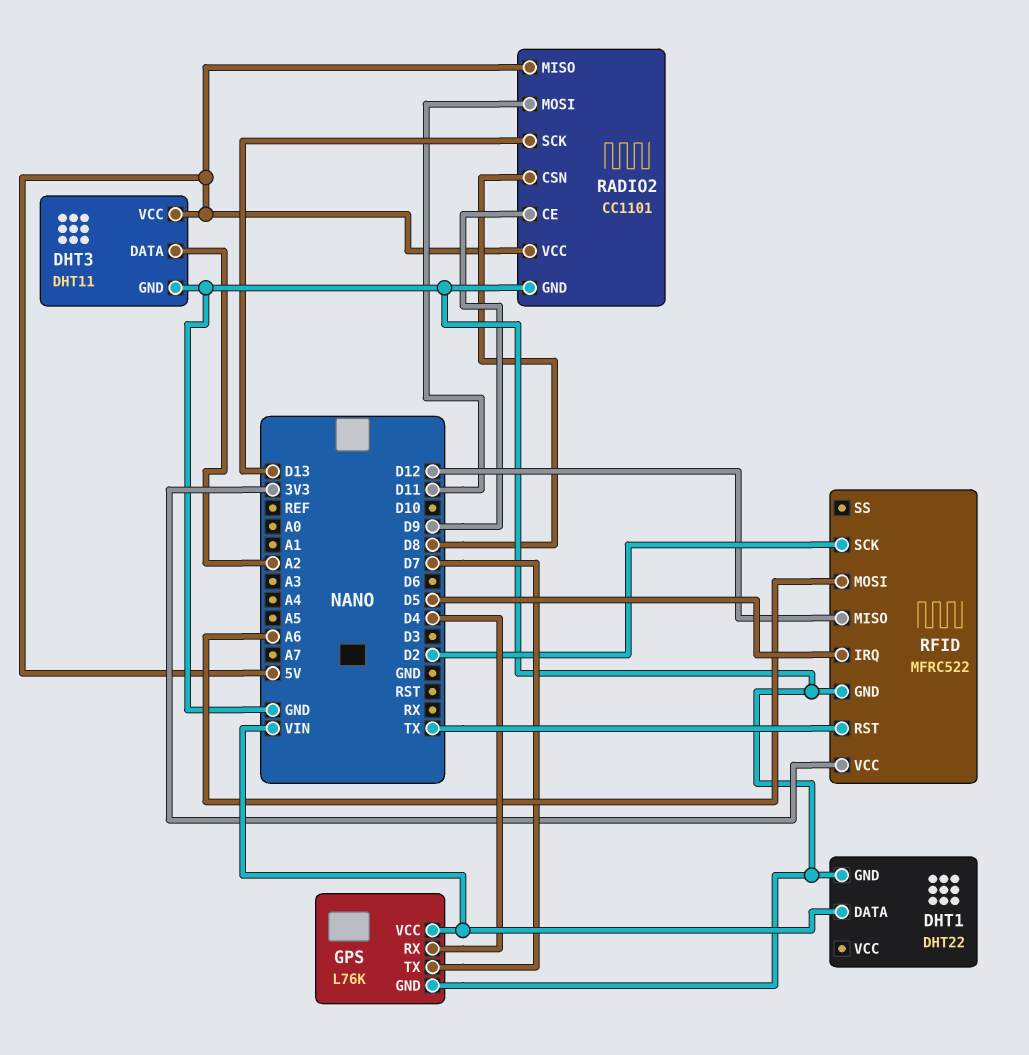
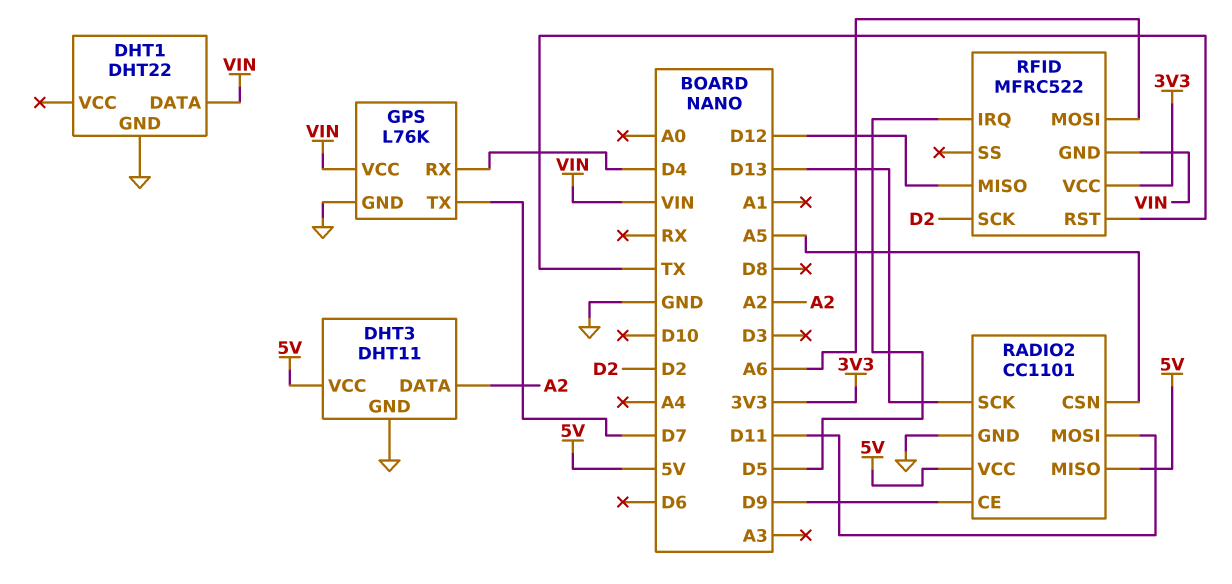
RADIO2 pin CSN: D8 -> A5
RFID pin GND: GND -> VIN

